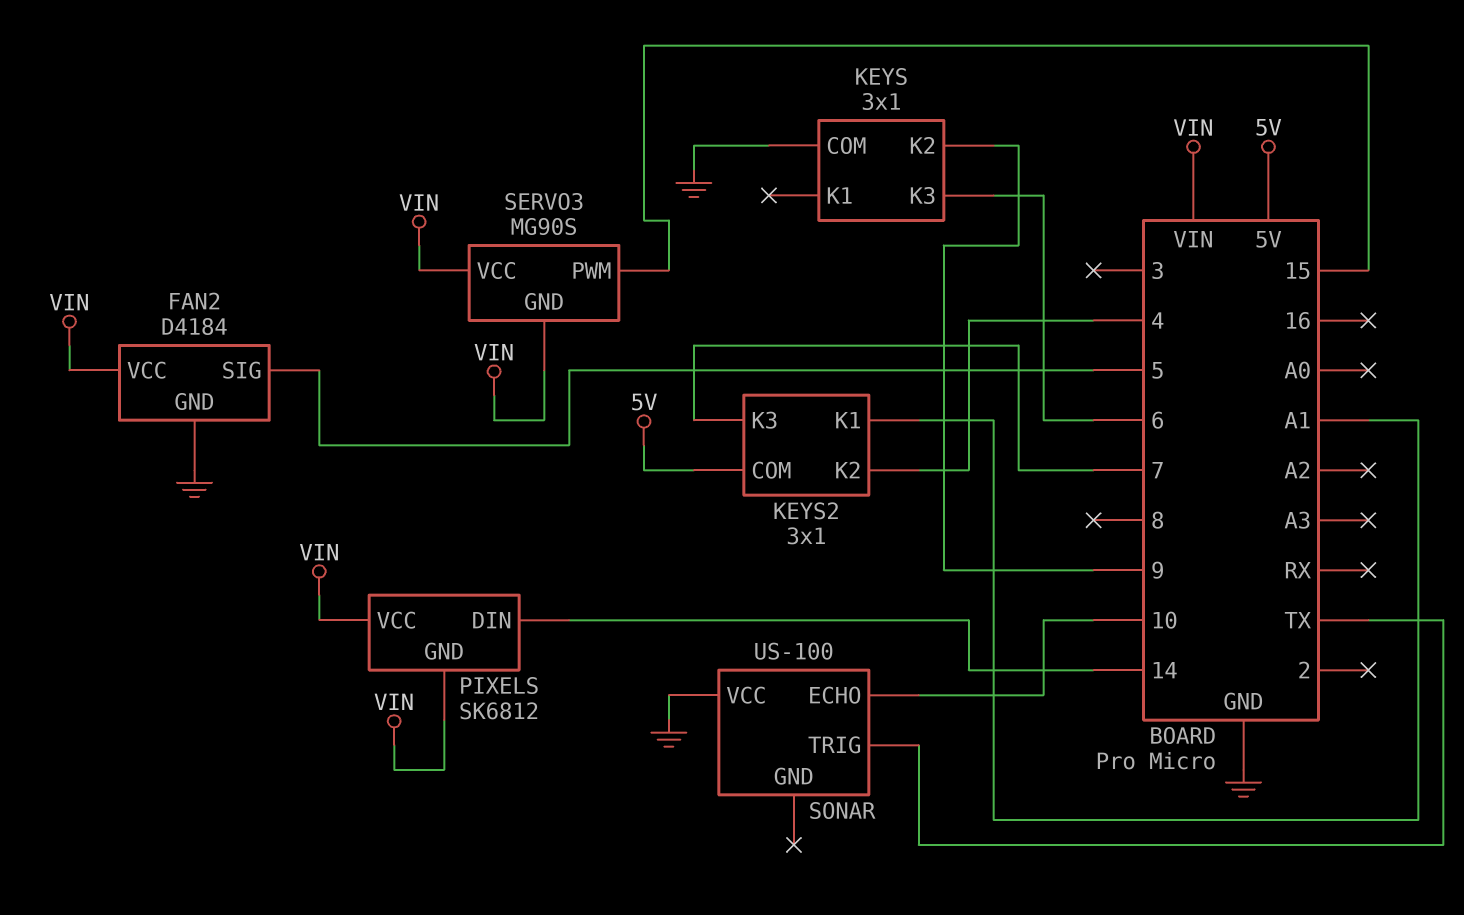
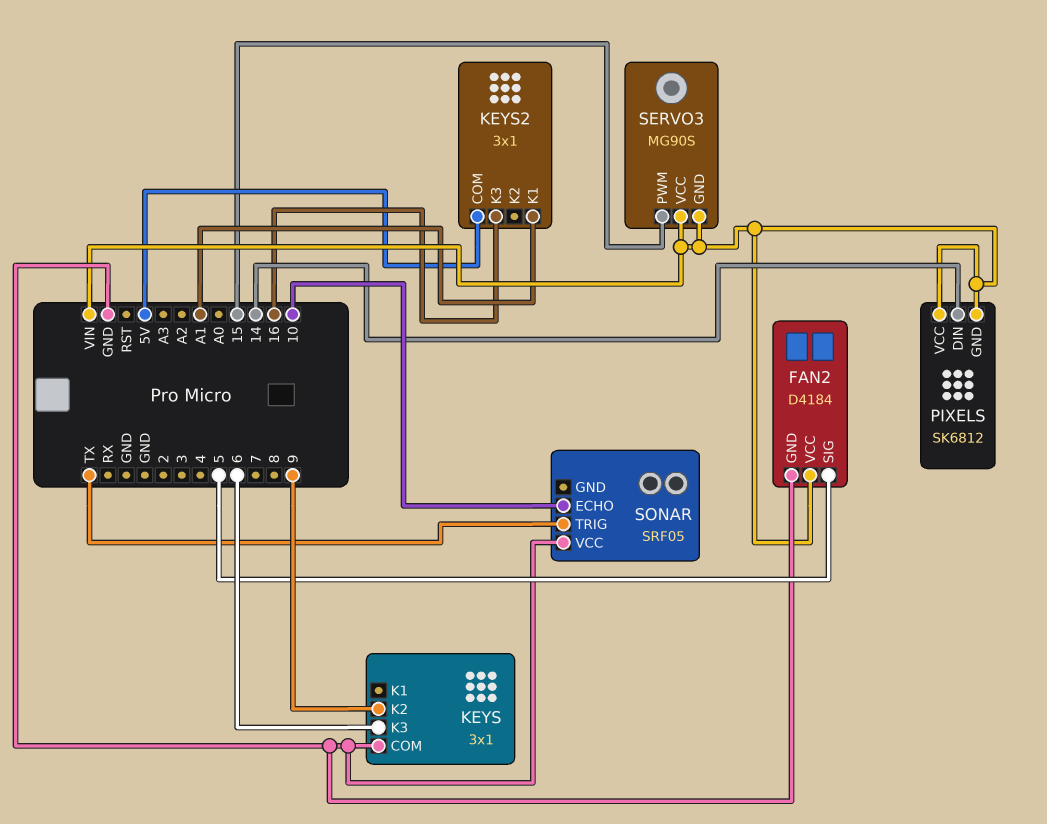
KEYS2 pin K2: 4 -> none
KEYS2 pin K3: 7 -> 16
SONAR: US-100 -> SRF05

